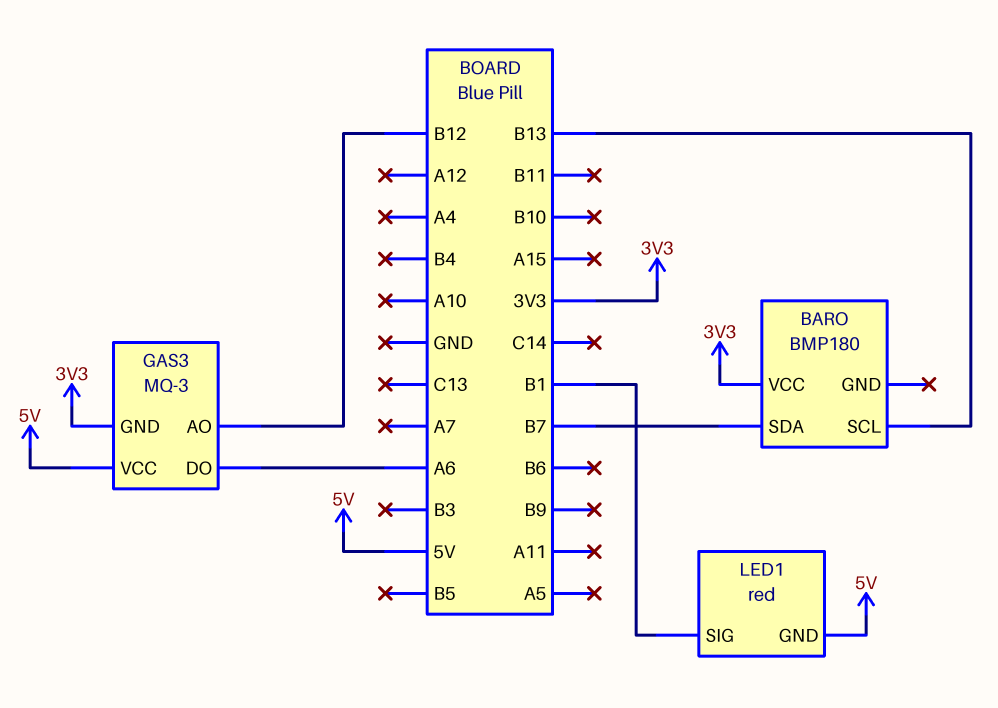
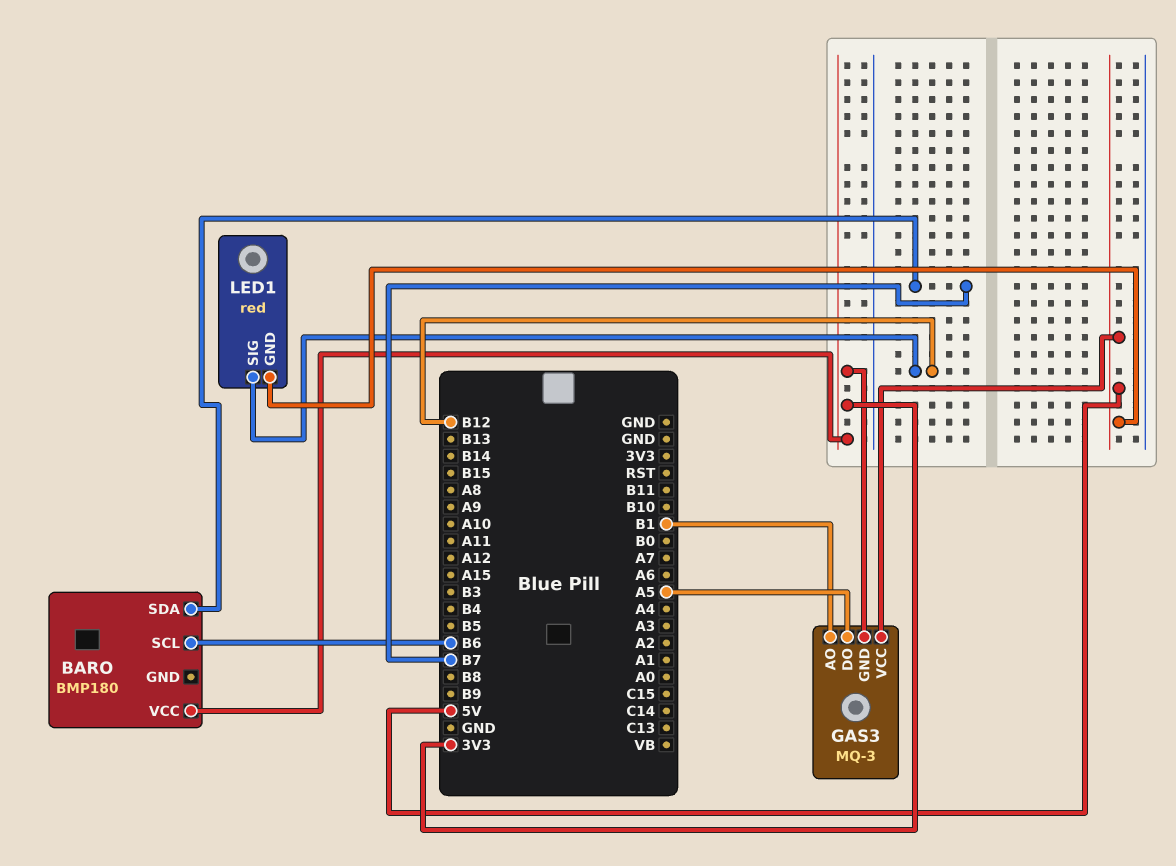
BARO pin SCL: B13 -> B6
GAS3 pin AO: B12 -> B1
GAS3 pin DO: A6 -> A5
LED1 pin SIG: B1 -> B12

